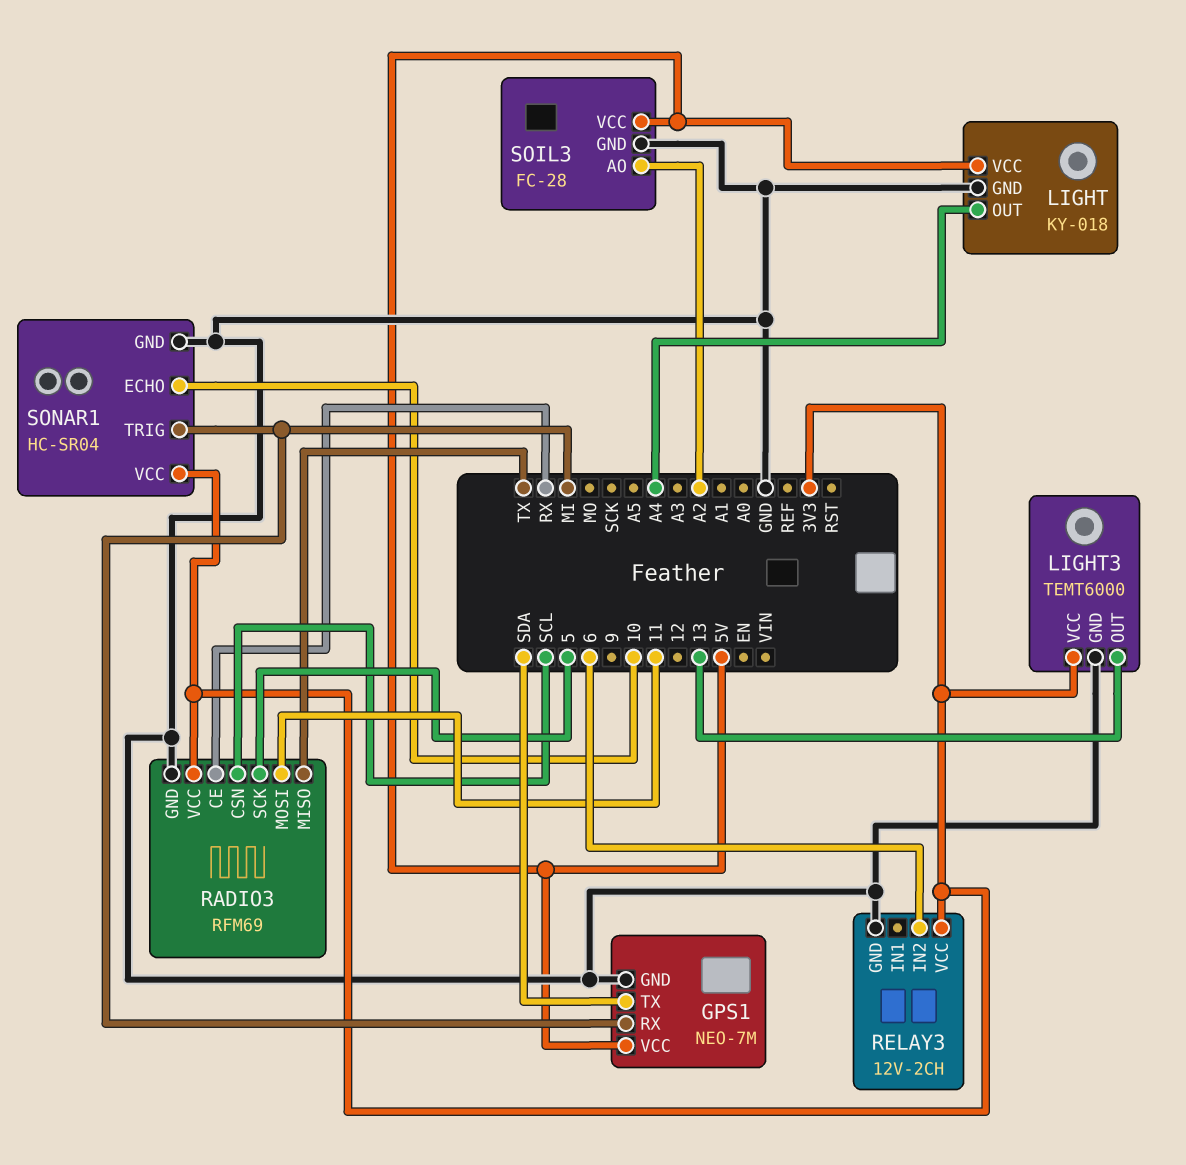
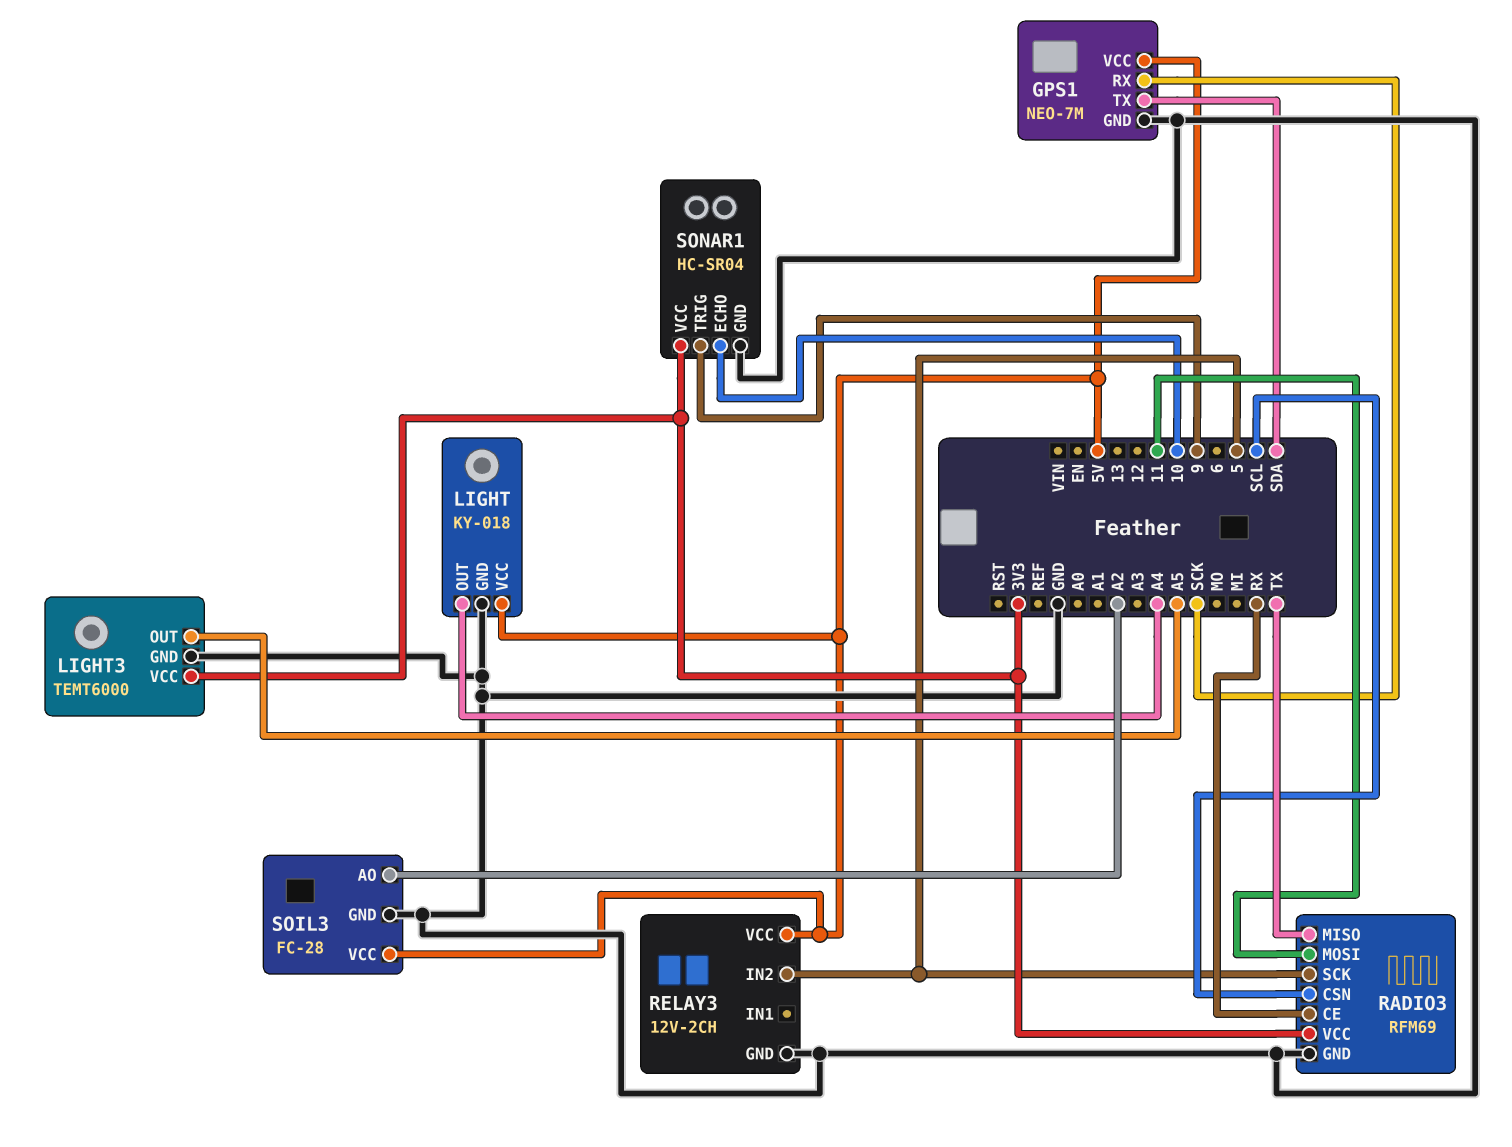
GPS1 pin RX: MI -> SCK
LIGHT3 pin OUT: 13 -> A5
RELAY3 pin IN2: 6 -> 5
RELAY3 pin VCC: 3V3 -> 5V
SONAR1 pin TRIG: MI -> 9

